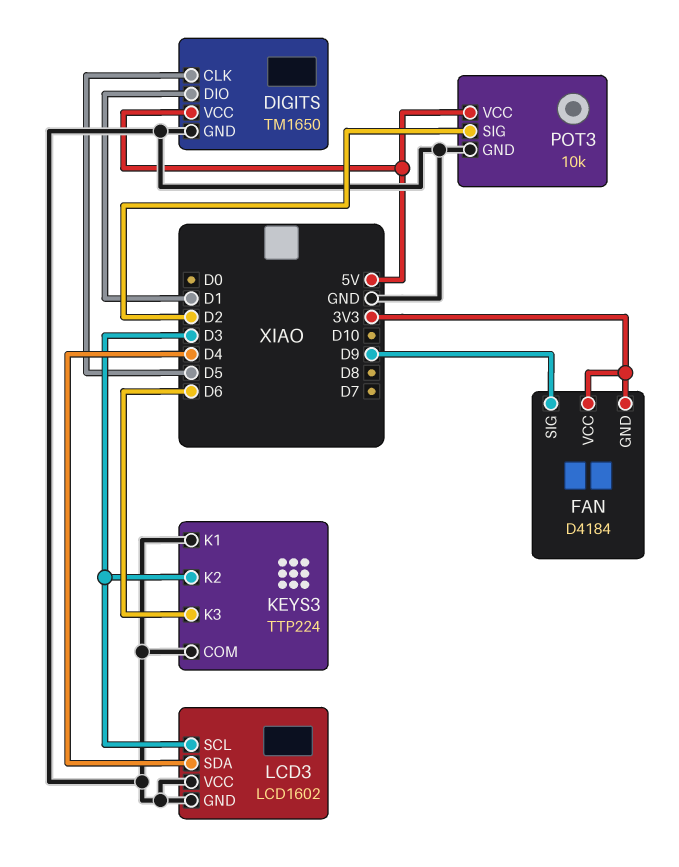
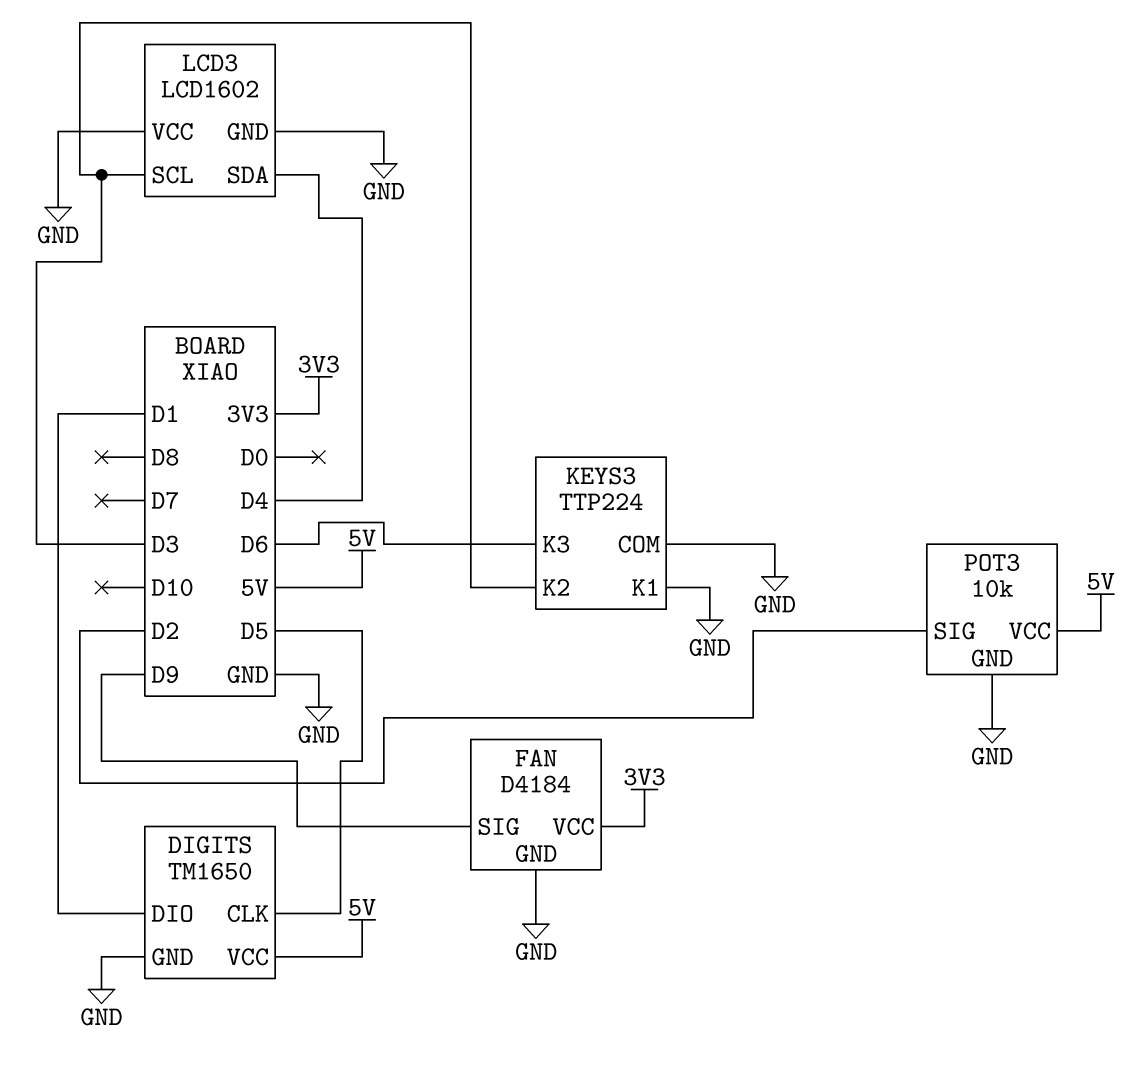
FAN pin GND: 3V3 -> GND

